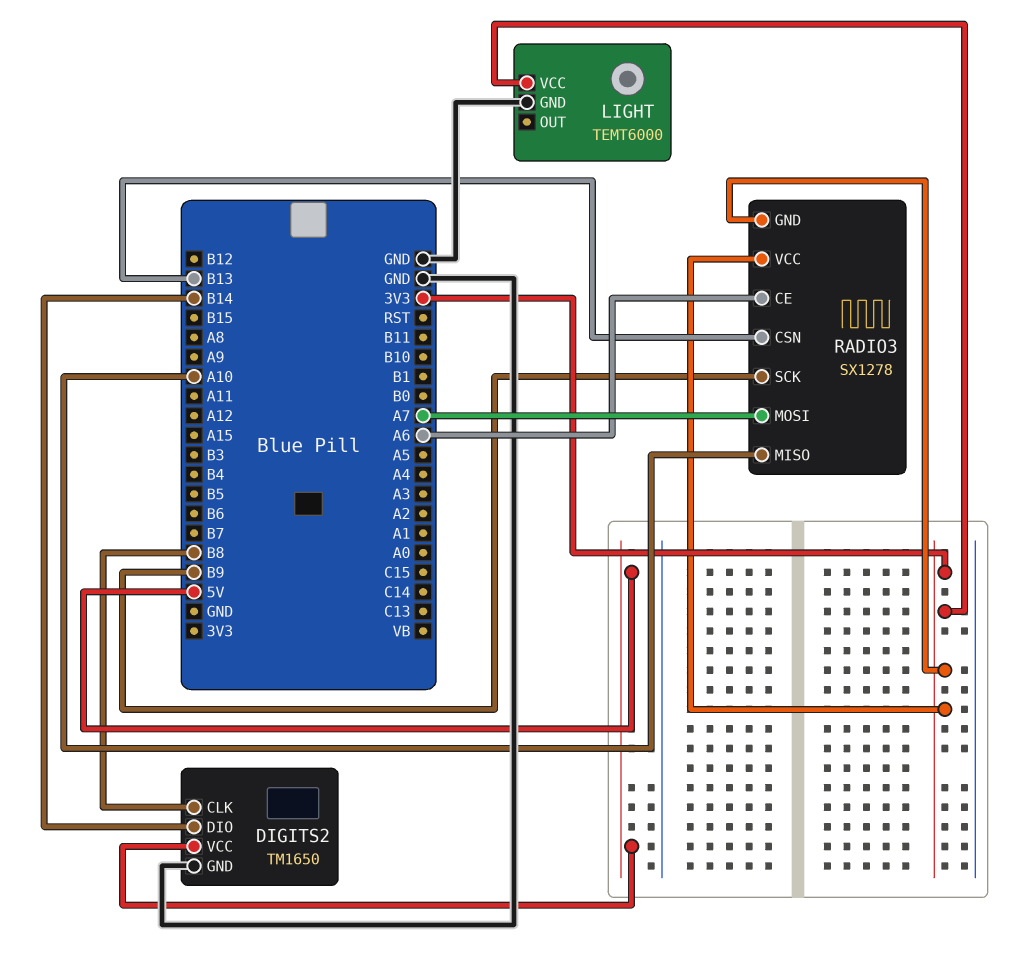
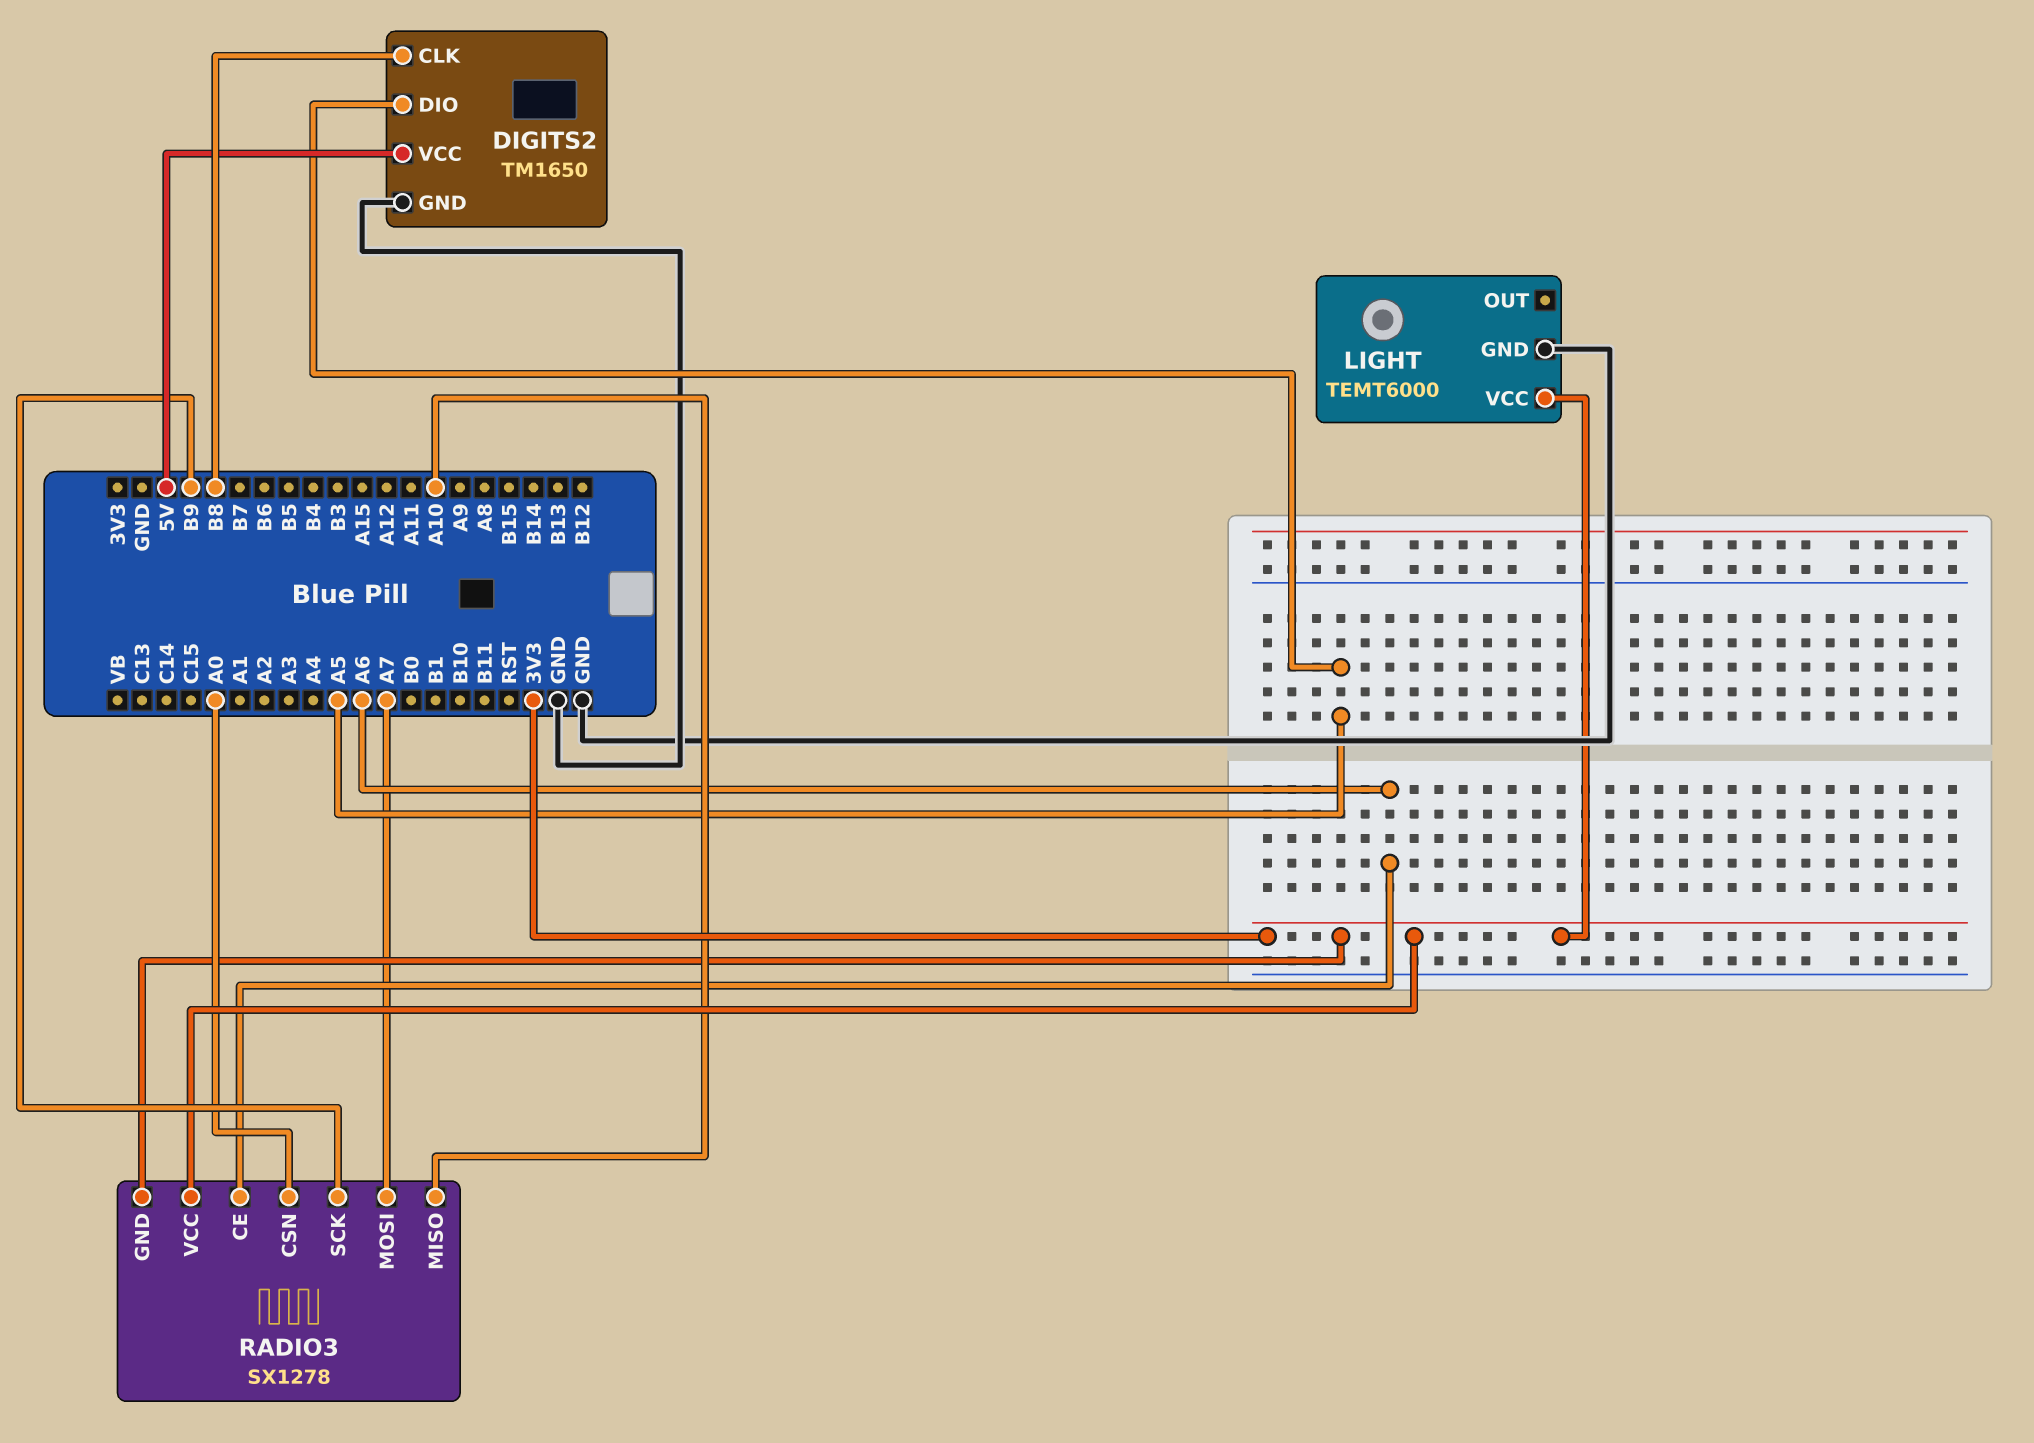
DIGITS2 pin DIO: B14 -> A5
RADIO3 pin CSN: B13 -> A0

